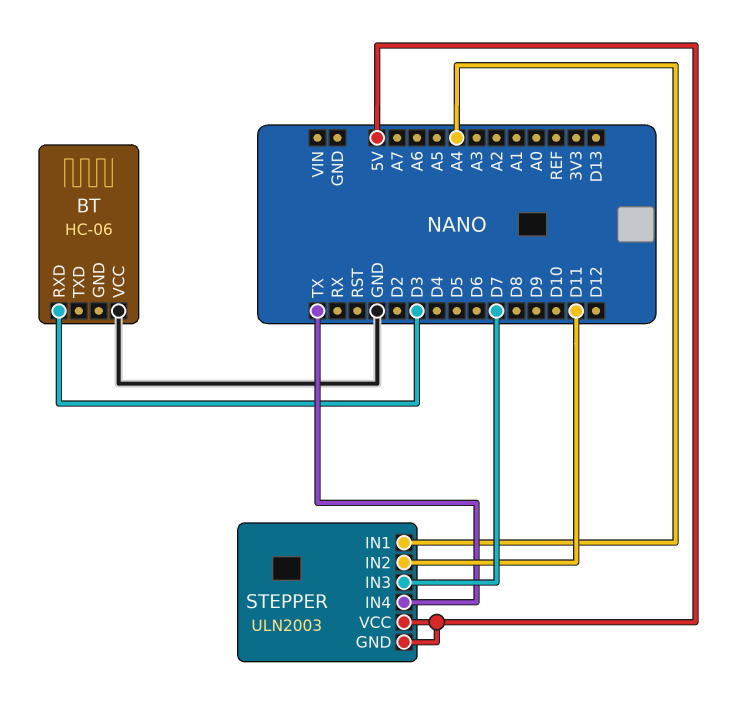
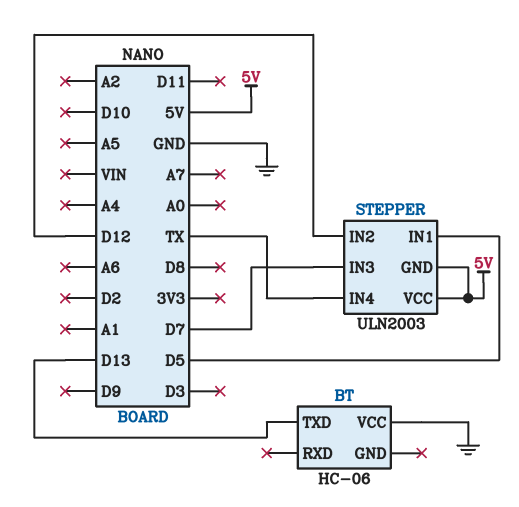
BT pin RXD: D3 -> none
BT pin TXD: none -> D13
STEPPER pin IN1: A4 -> D5
STEPPER pin IN2: D11 -> D12

